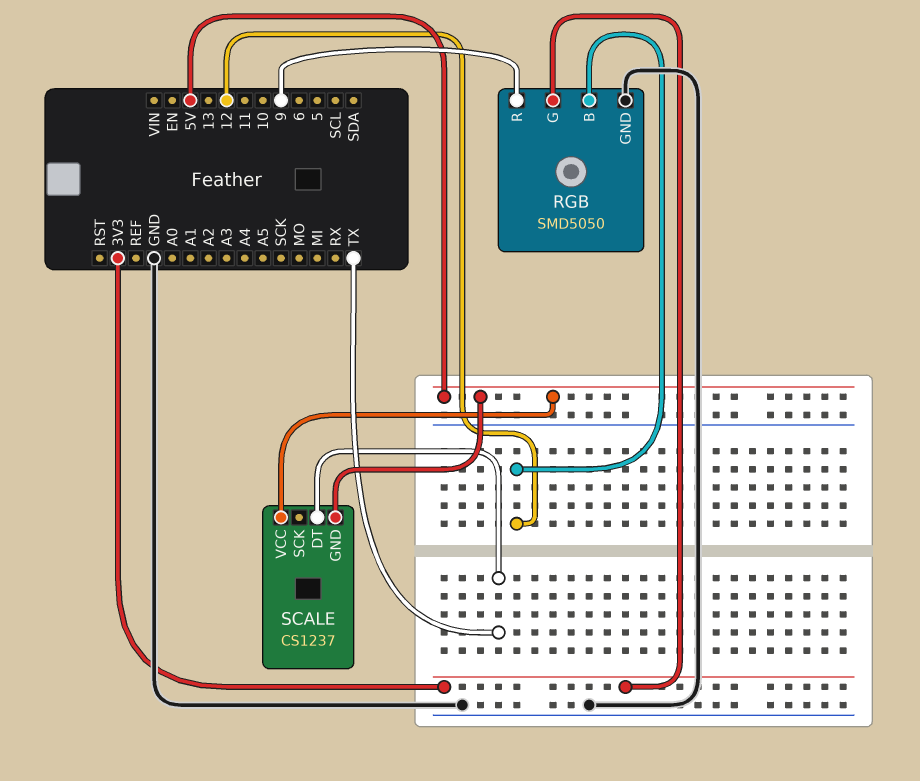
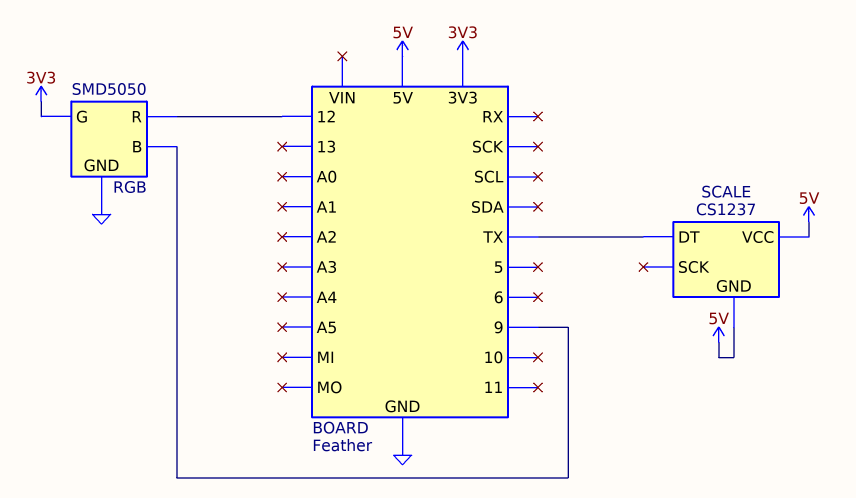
RGB pin B: 12 -> 9
RGB pin R: 9 -> 12

